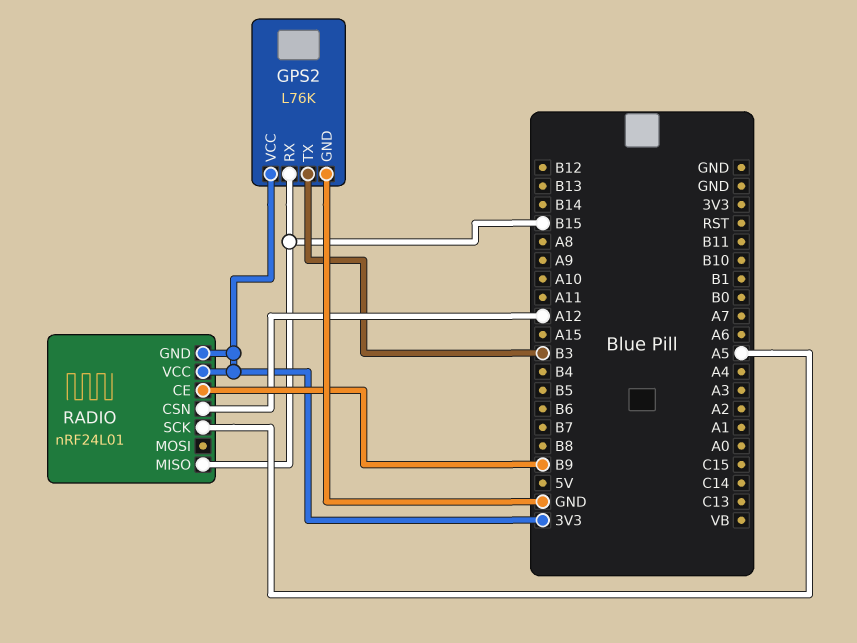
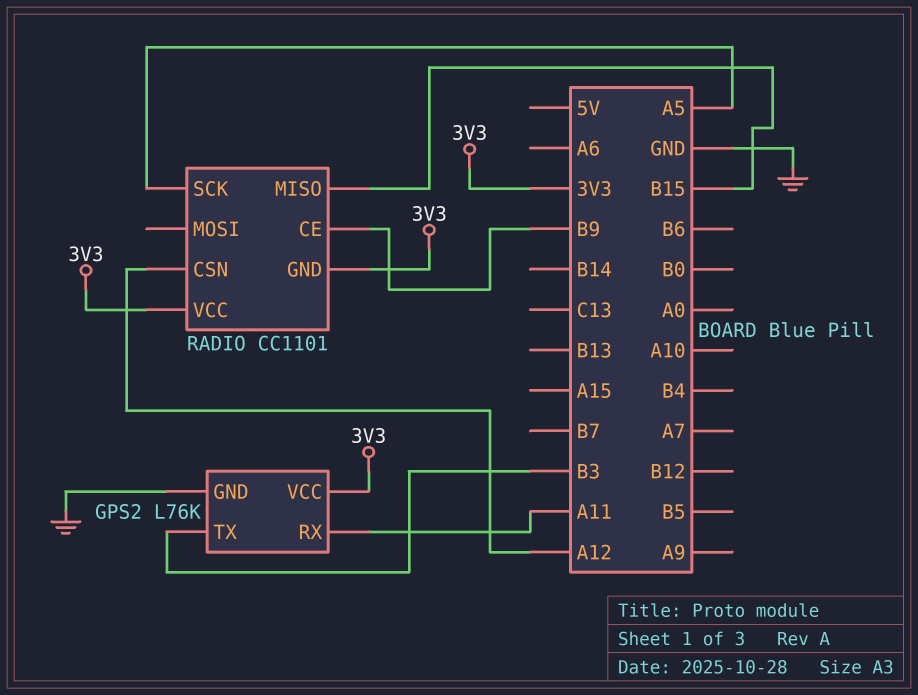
GPS2 pin RX: B15 -> A11
RADIO: nRF24L01 -> CC1101

